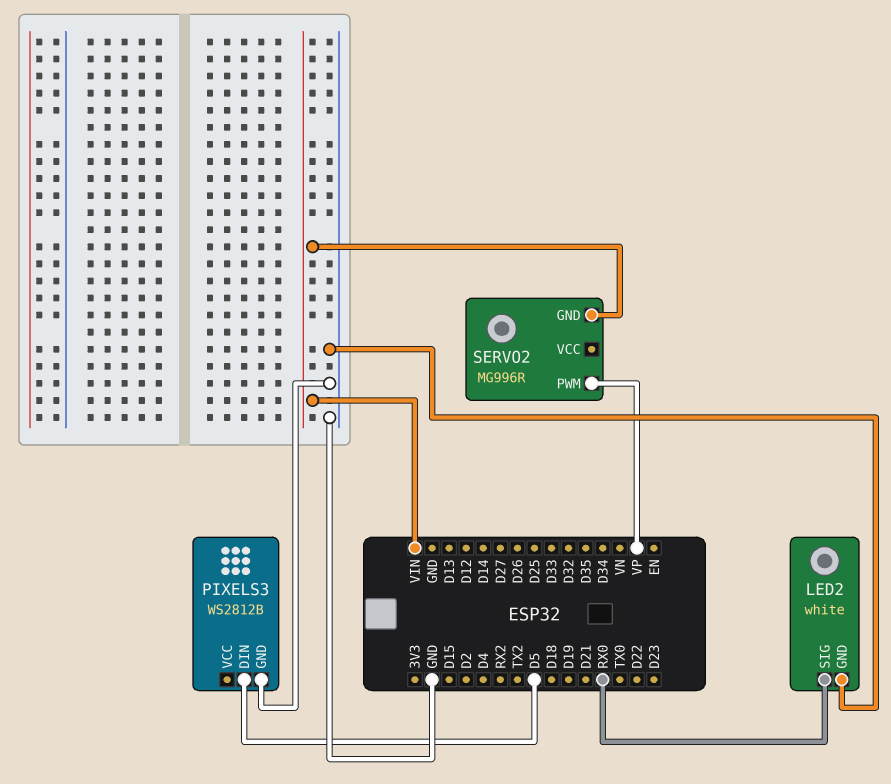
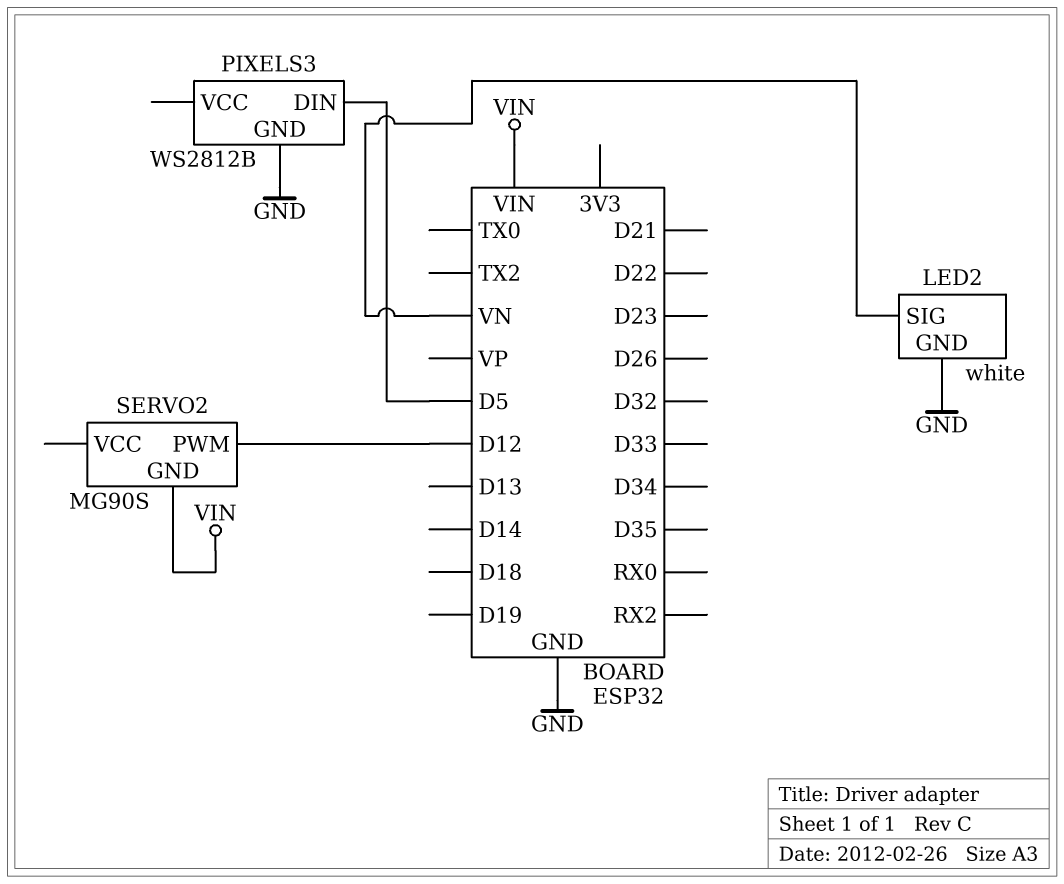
LED2 pin SIG: RX0 -> VN
SERVO2: MG996R -> MG90S
SERVO2 pin PWM: VP -> D12

